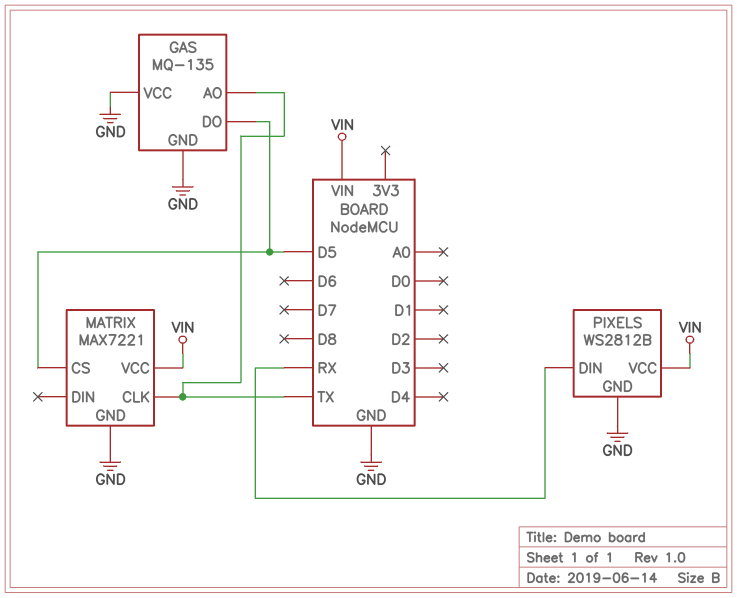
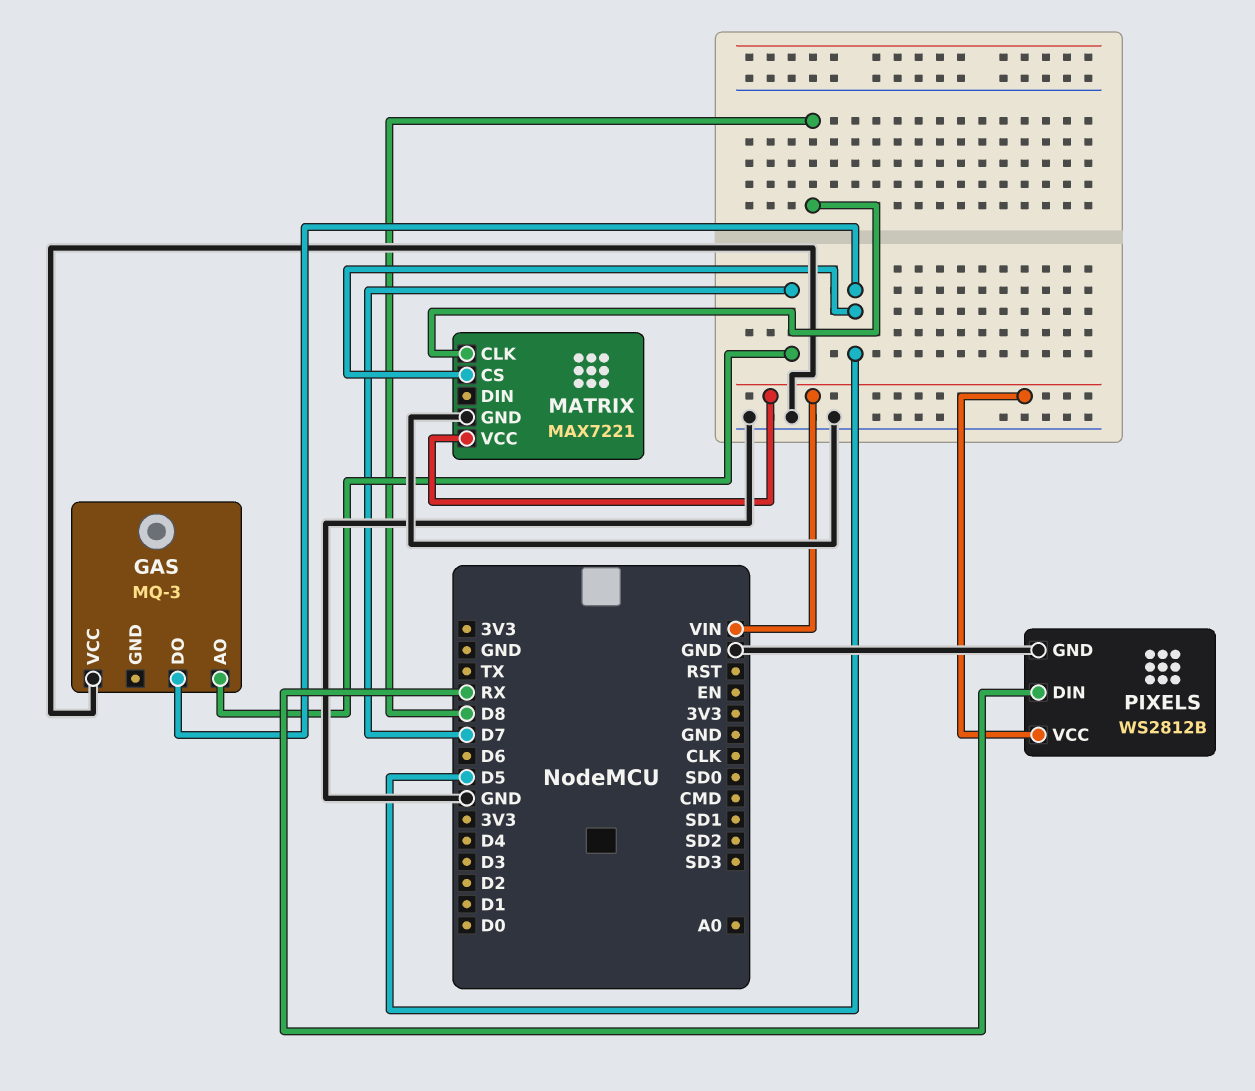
GAS: MQ-135 -> MQ-3
GAS pin AO: TX -> D7
GAS pin GND: GND -> none
MATRIX pin CLK: TX -> D8

